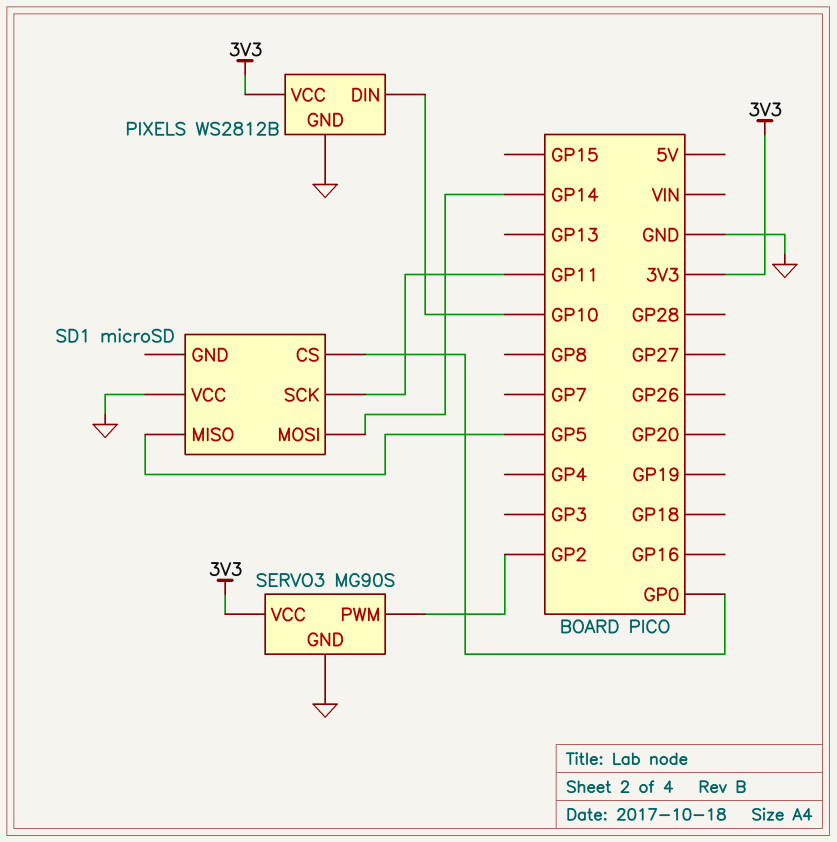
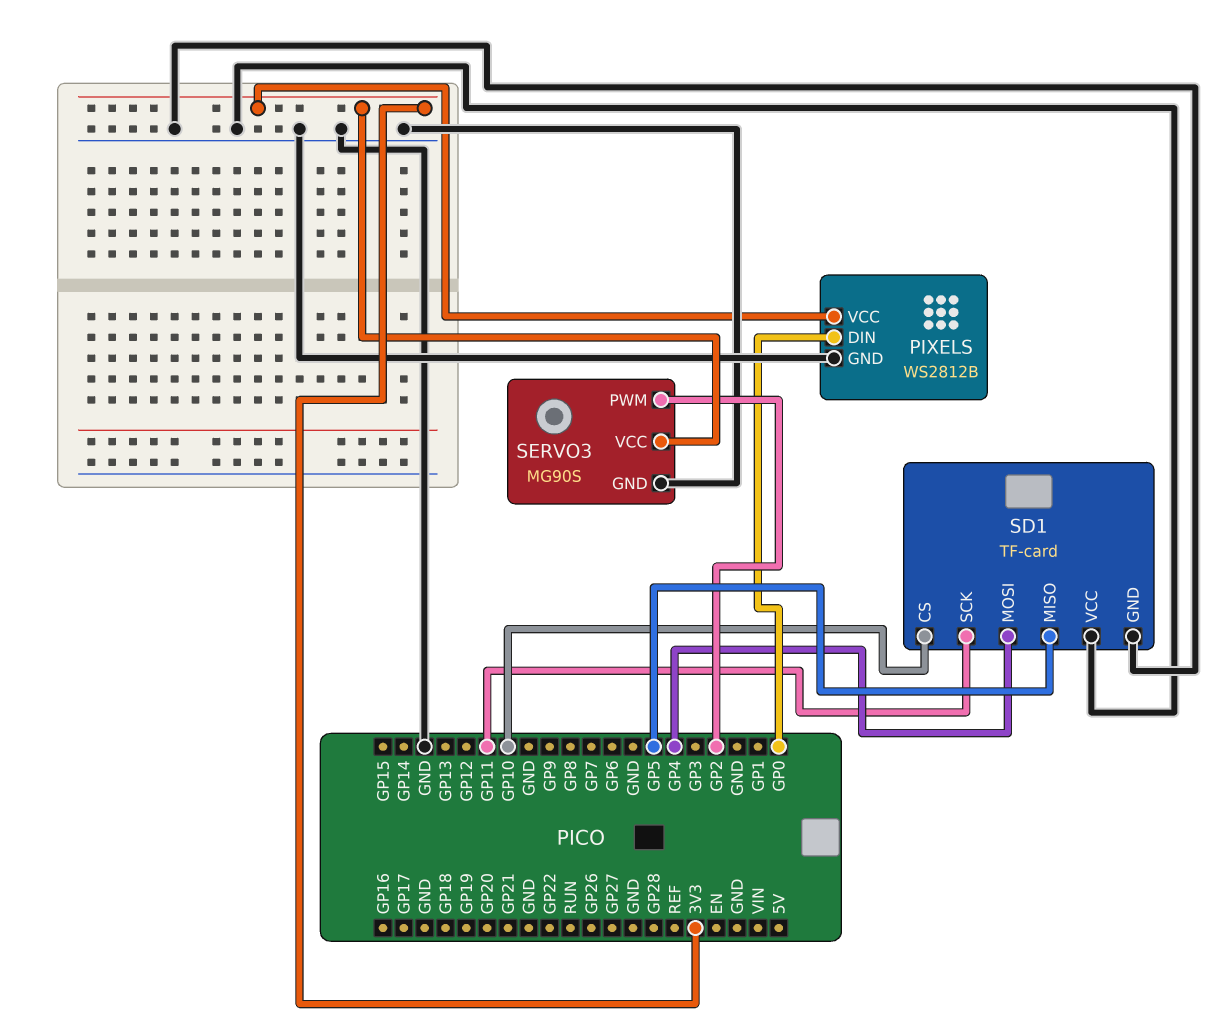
PIXELS pin DIN: GP10 -> GP0
SD1: microSD -> TF-card
SD1 pin CS: GP0 -> GP10
SD1 pin GND: none -> GND
SD1 pin MOSI: GP14 -> GP4

